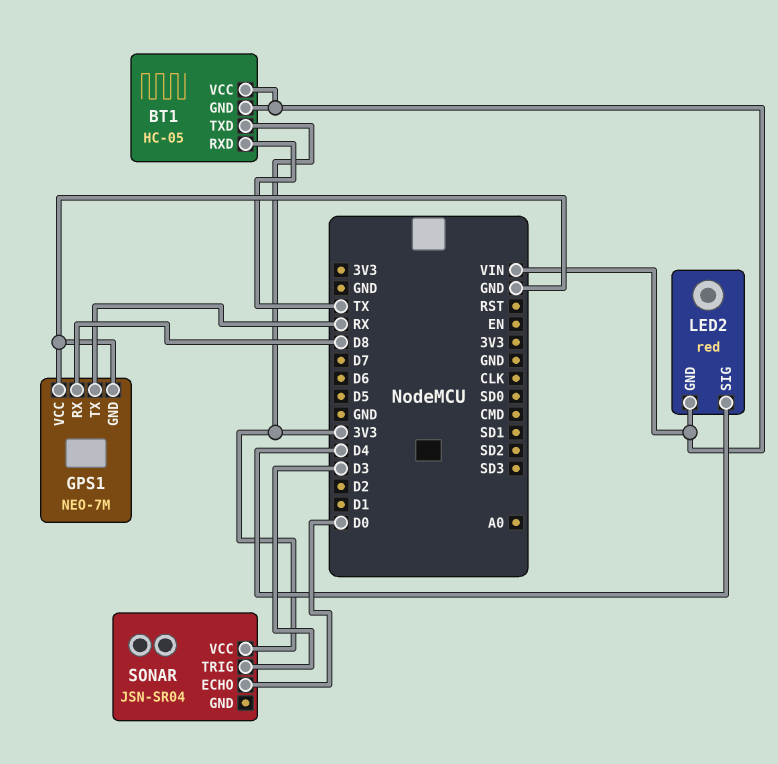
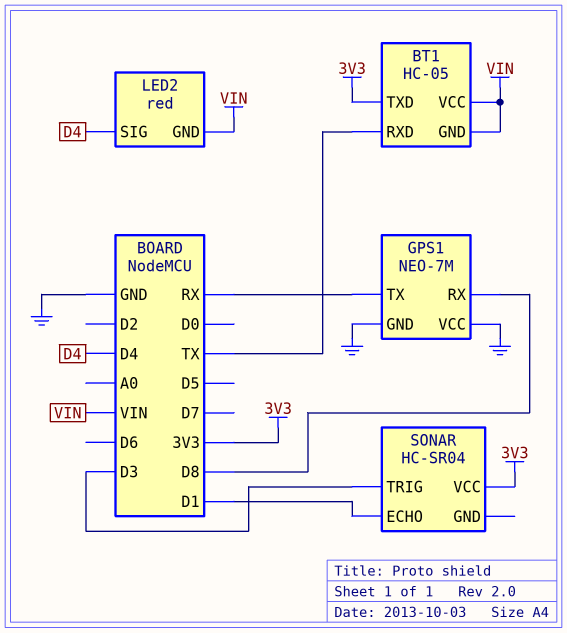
SONAR: JSN-SR04 -> HC-SR04
SONAR pin ECHO: D0 -> D1

